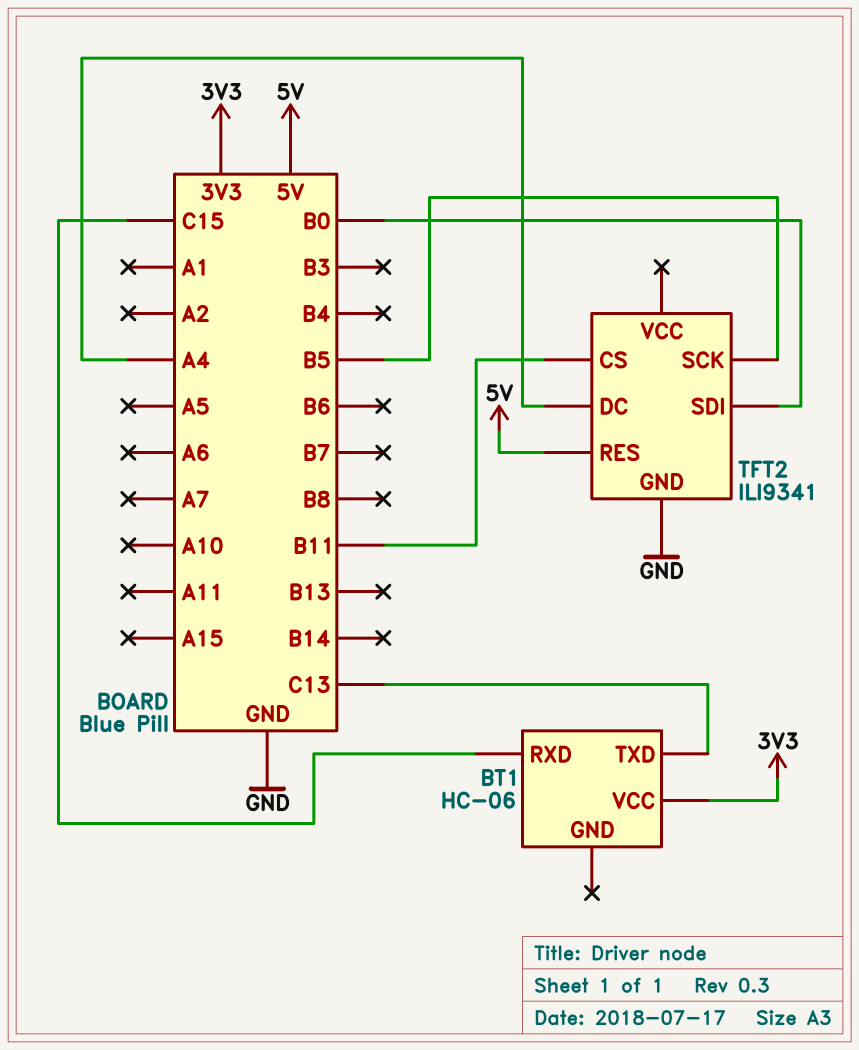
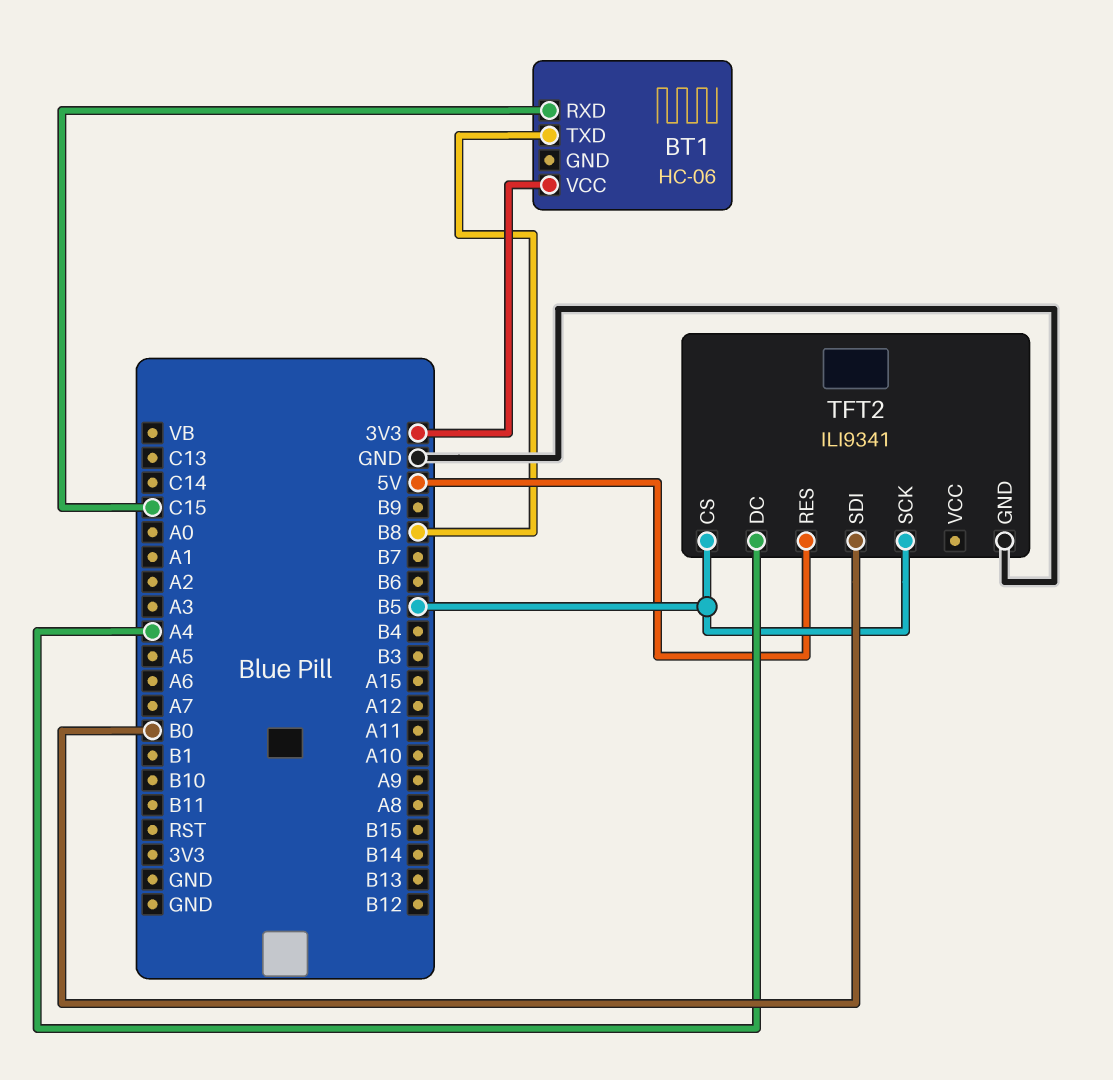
BT1 pin TXD: C13 -> B8
TFT2 pin CS: B11 -> B5

